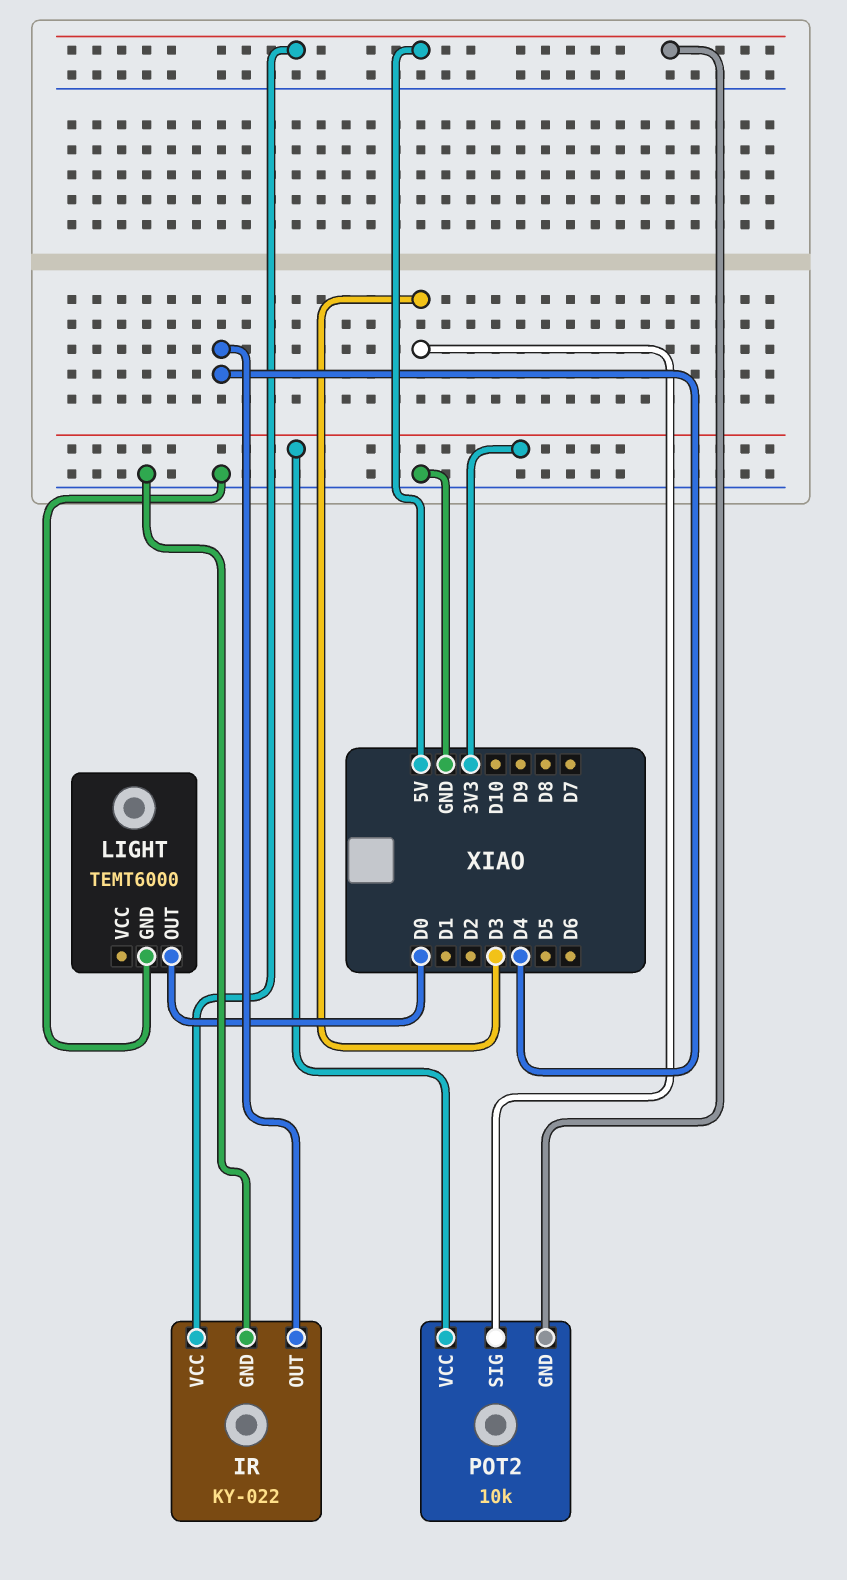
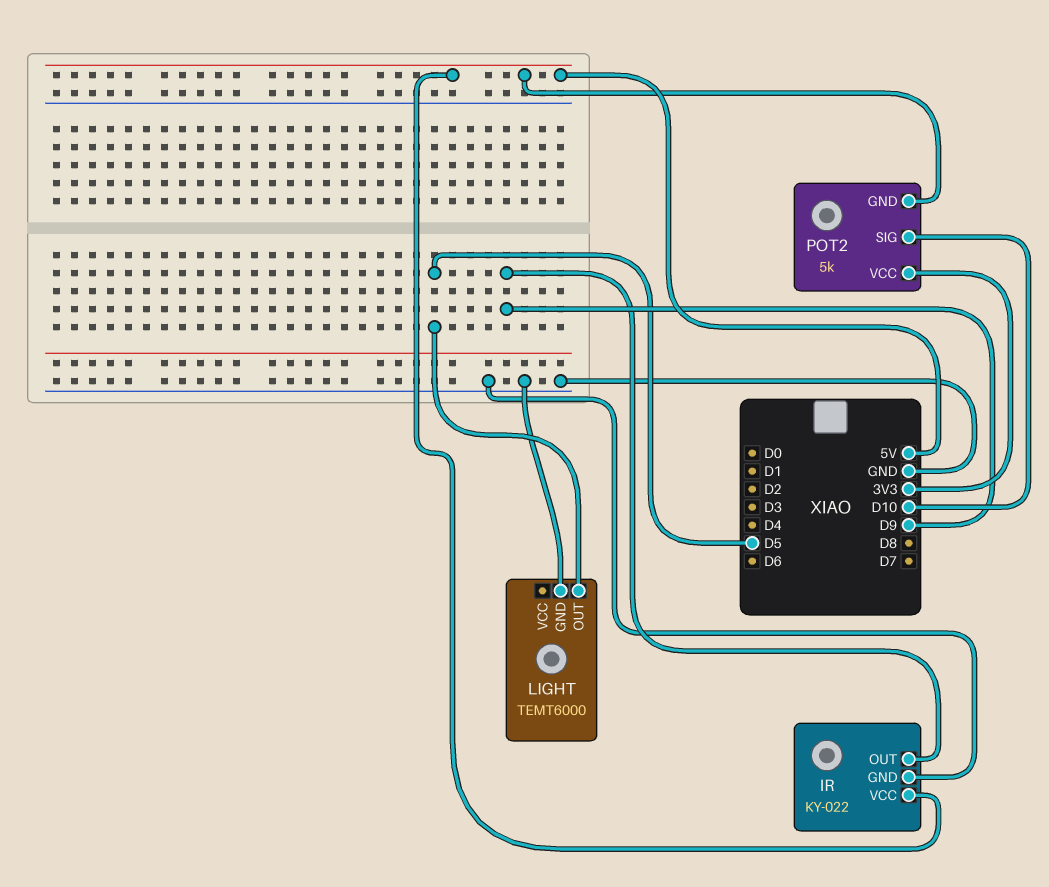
IR pin OUT: D4 -> D9
LIGHT pin OUT: D0 -> D5
POT2: 10k -> 5k
POT2 pin SIG: D3 -> D10

